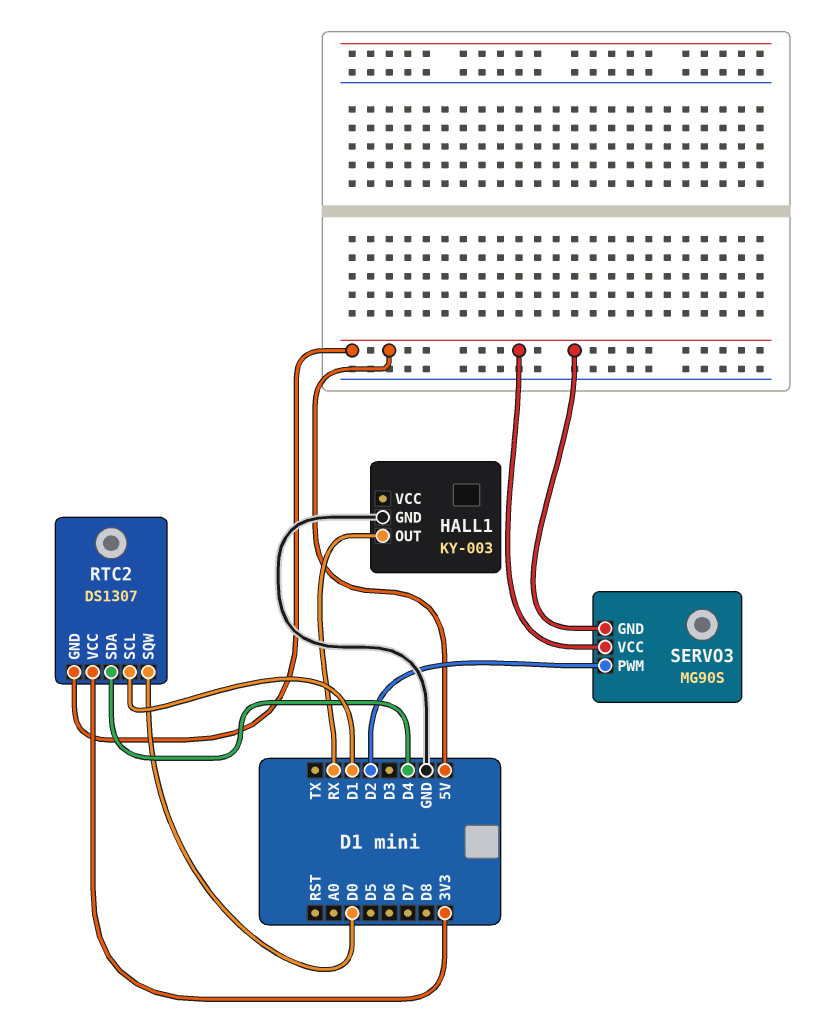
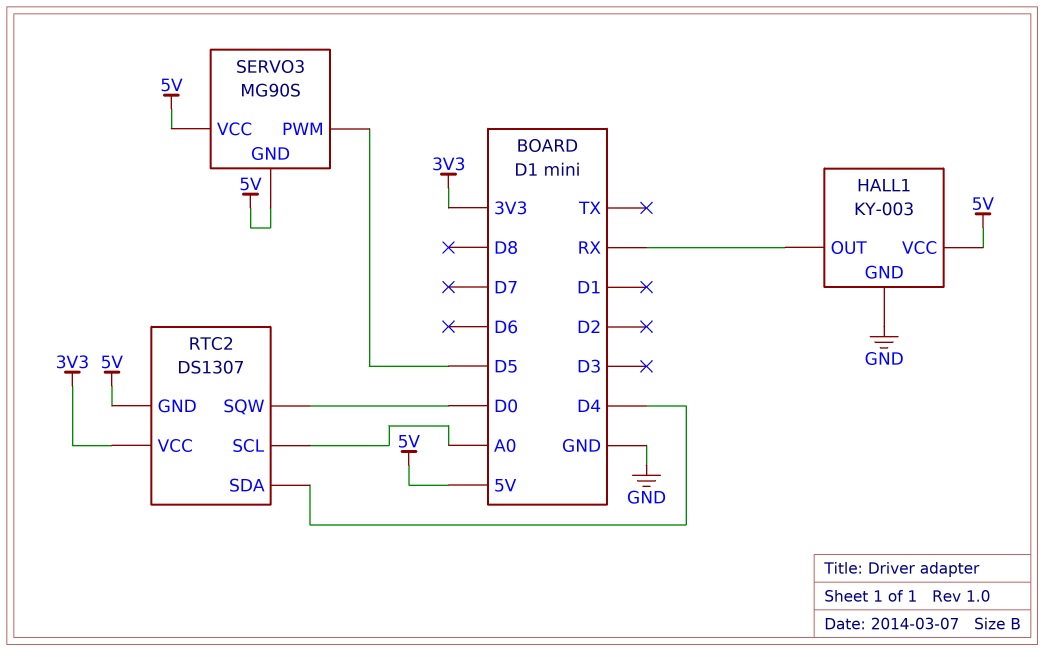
HALL1 pin VCC: none -> 5V
RTC2 pin SCL: D1 -> A0
SERVO3 pin PWM: D2 -> D5

